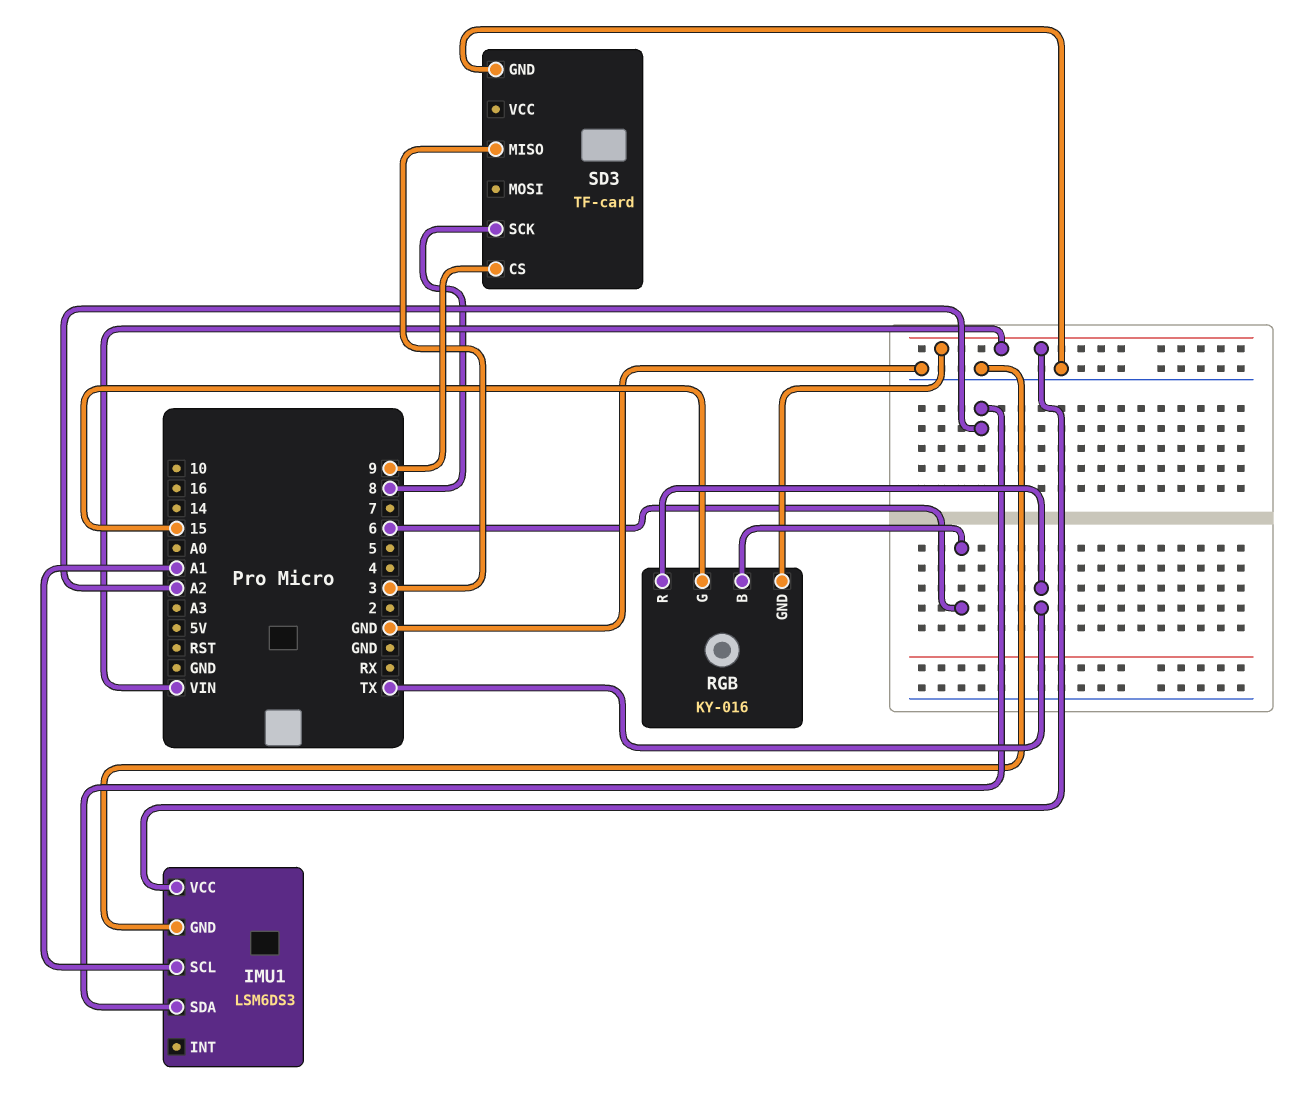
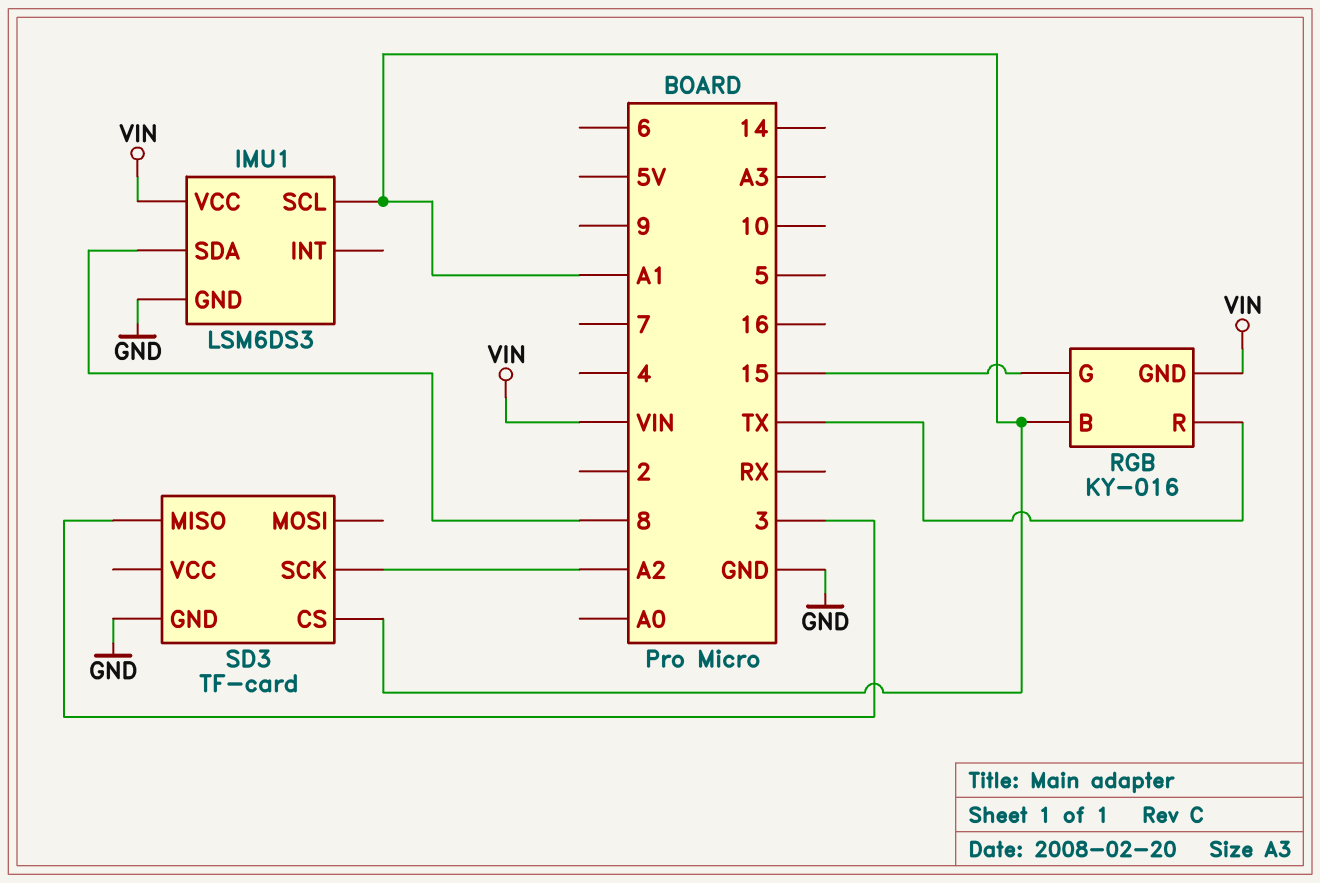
IMU1 pin SDA: A2 -> 8
RGB pin B: 6 -> A1
SD3 pin CS: 9 -> A1
SD3 pin SCK: 8 -> A2

